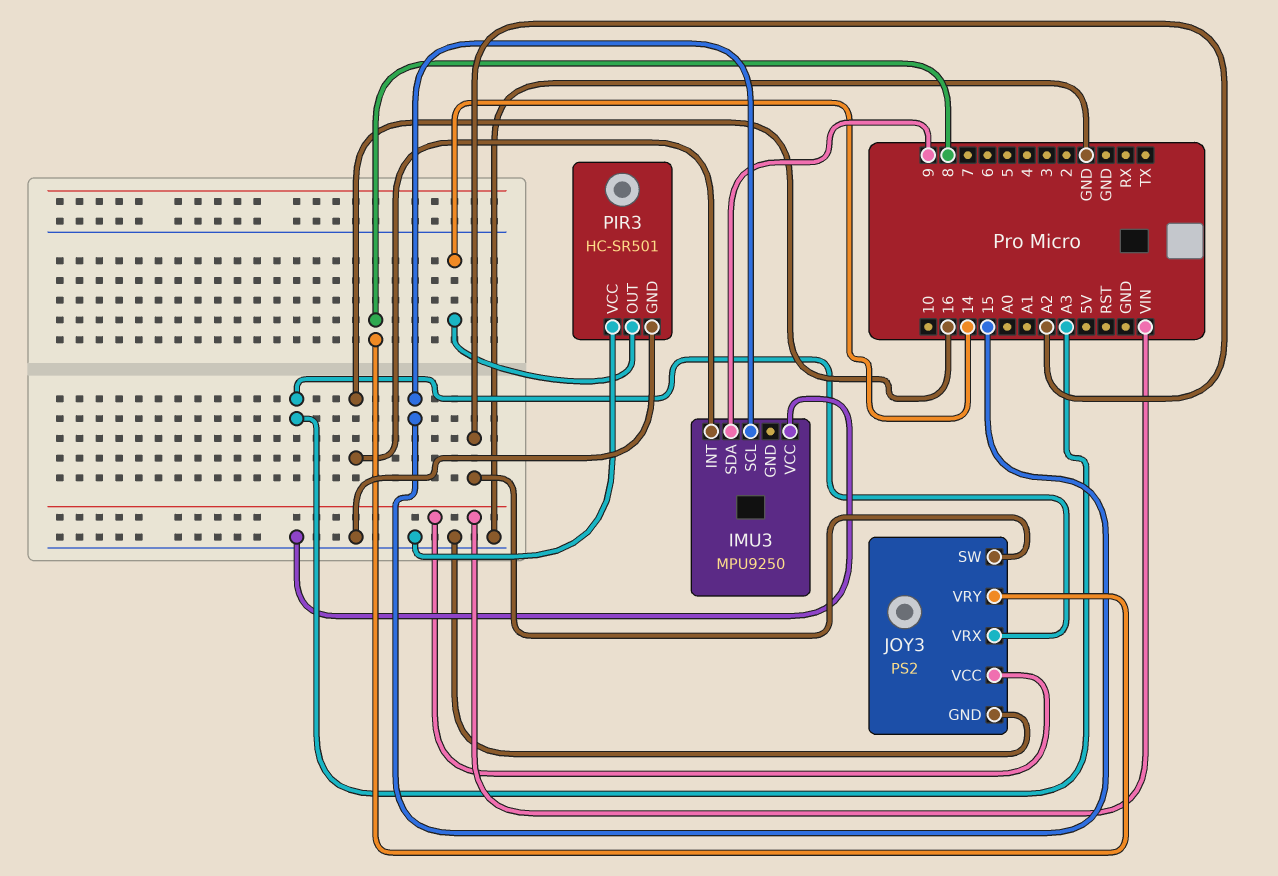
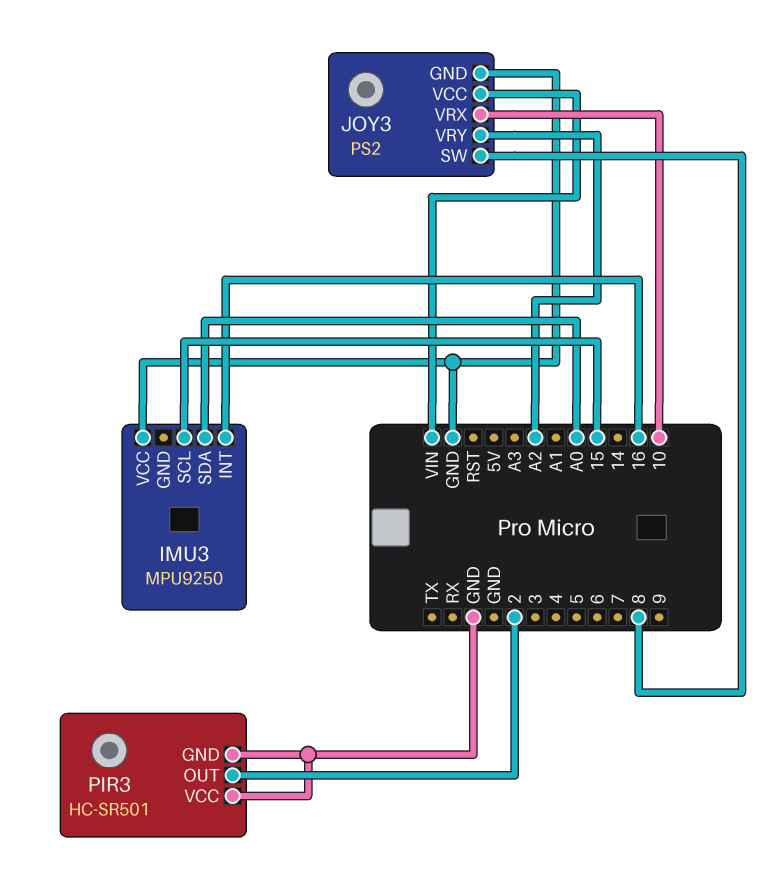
IMU3 pin SDA: 9 -> A0
JOY3 pin SW: A2 -> 8
JOY3 pin VRX: A3 -> 10
JOY3 pin VRY: 8 -> A2
PIR3 pin OUT: 14 -> 2

